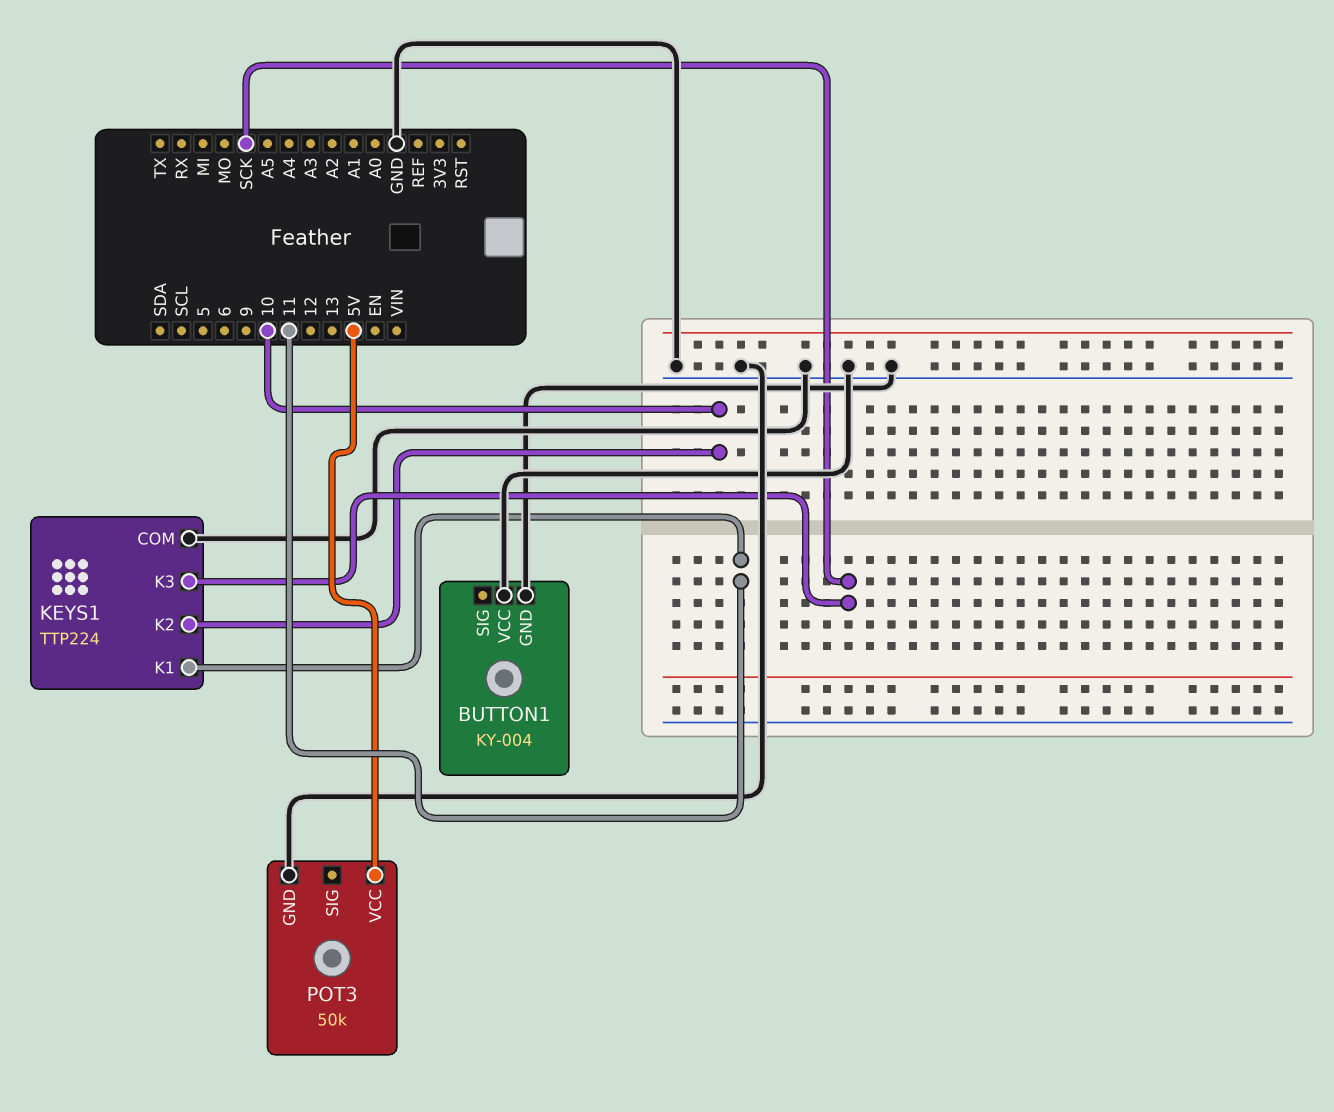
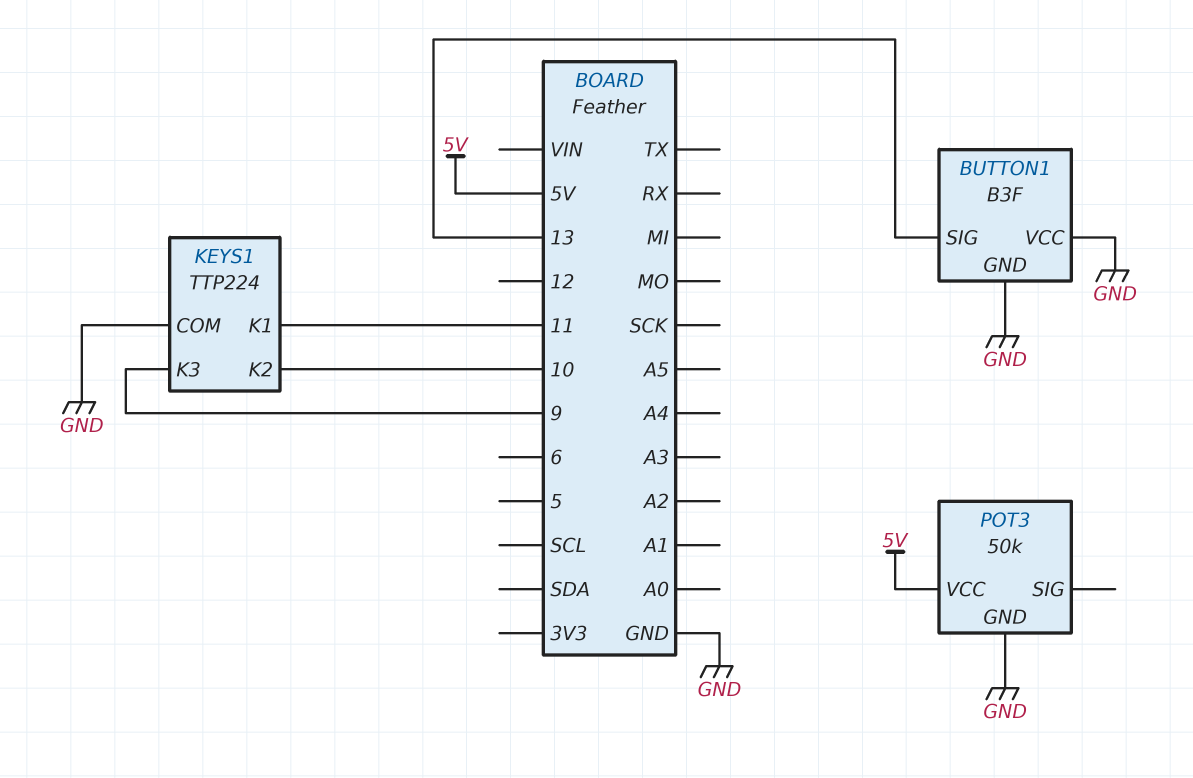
BUTTON1: KY-004 -> B3F
BUTTON1 pin SIG: none -> 13
KEYS1 pin K3: SCK -> 9

